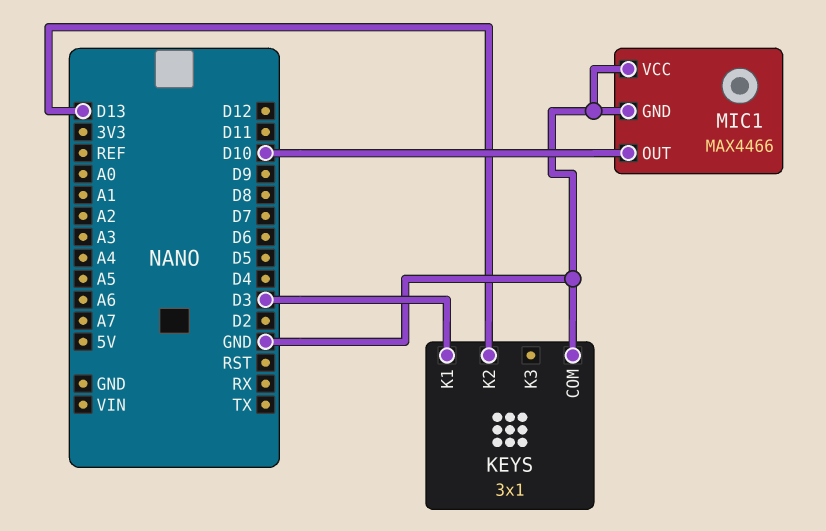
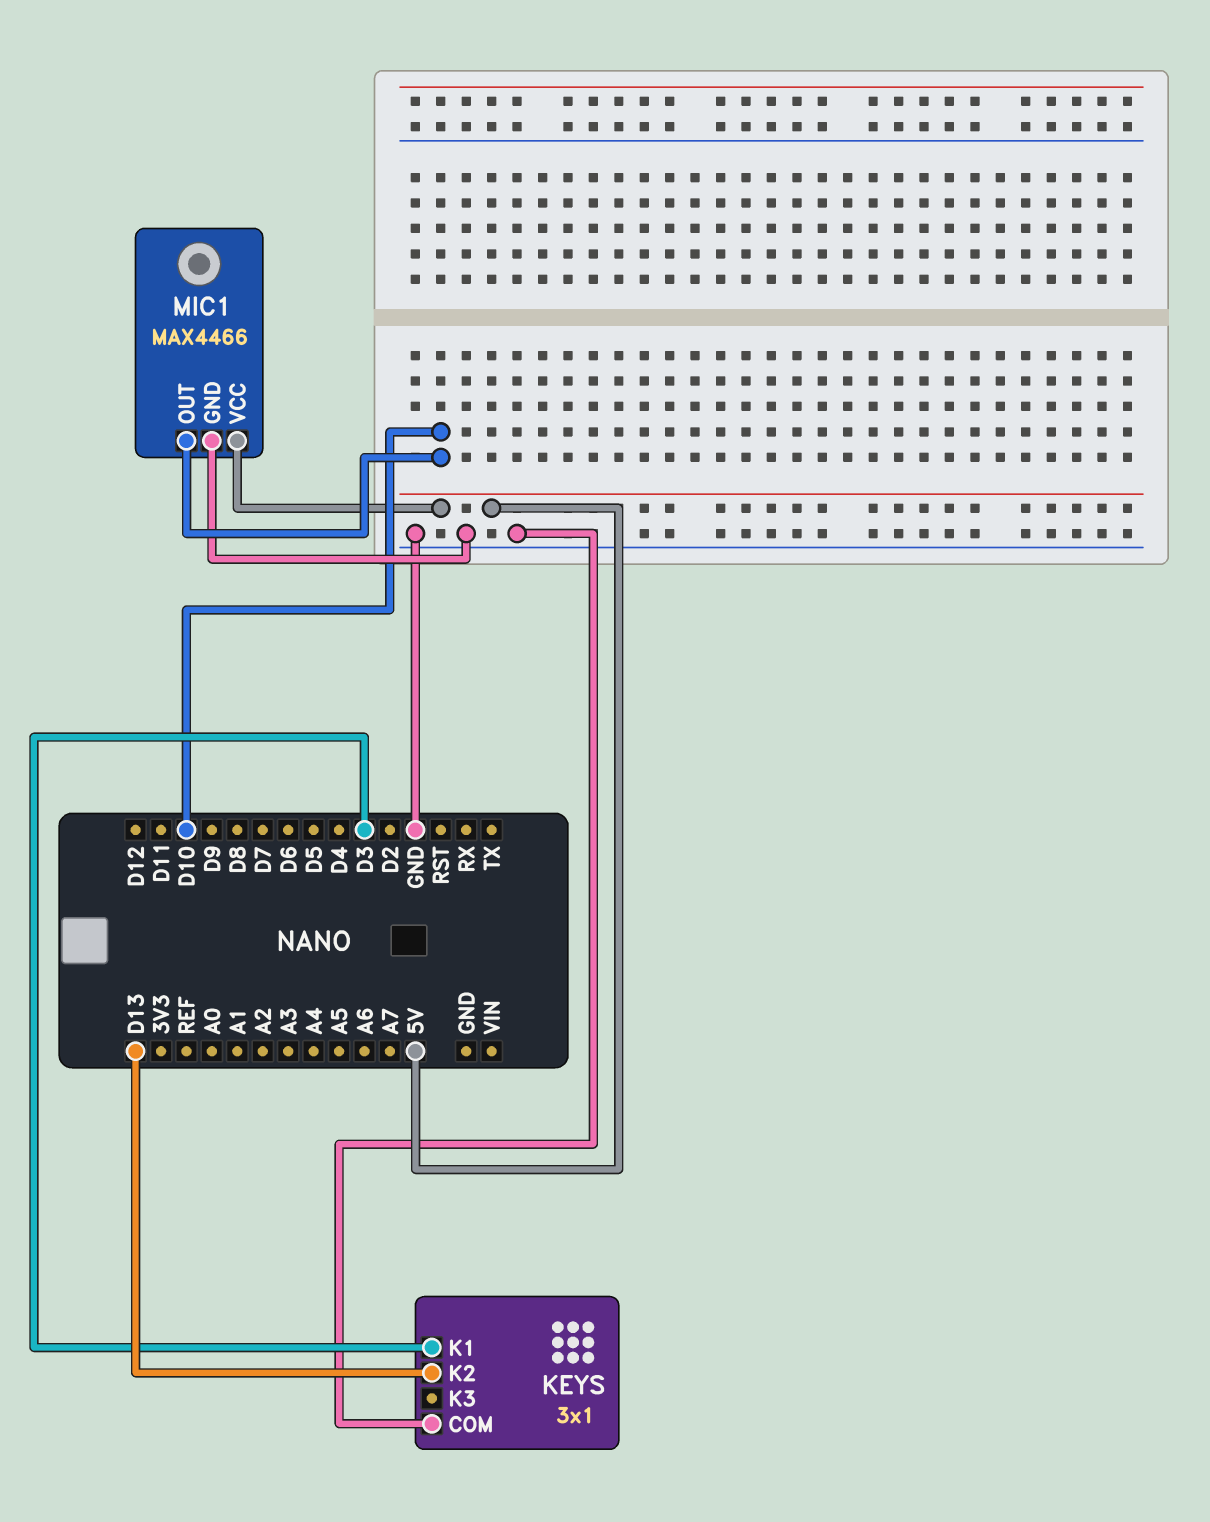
MIC1 pin VCC: GND -> 5V

